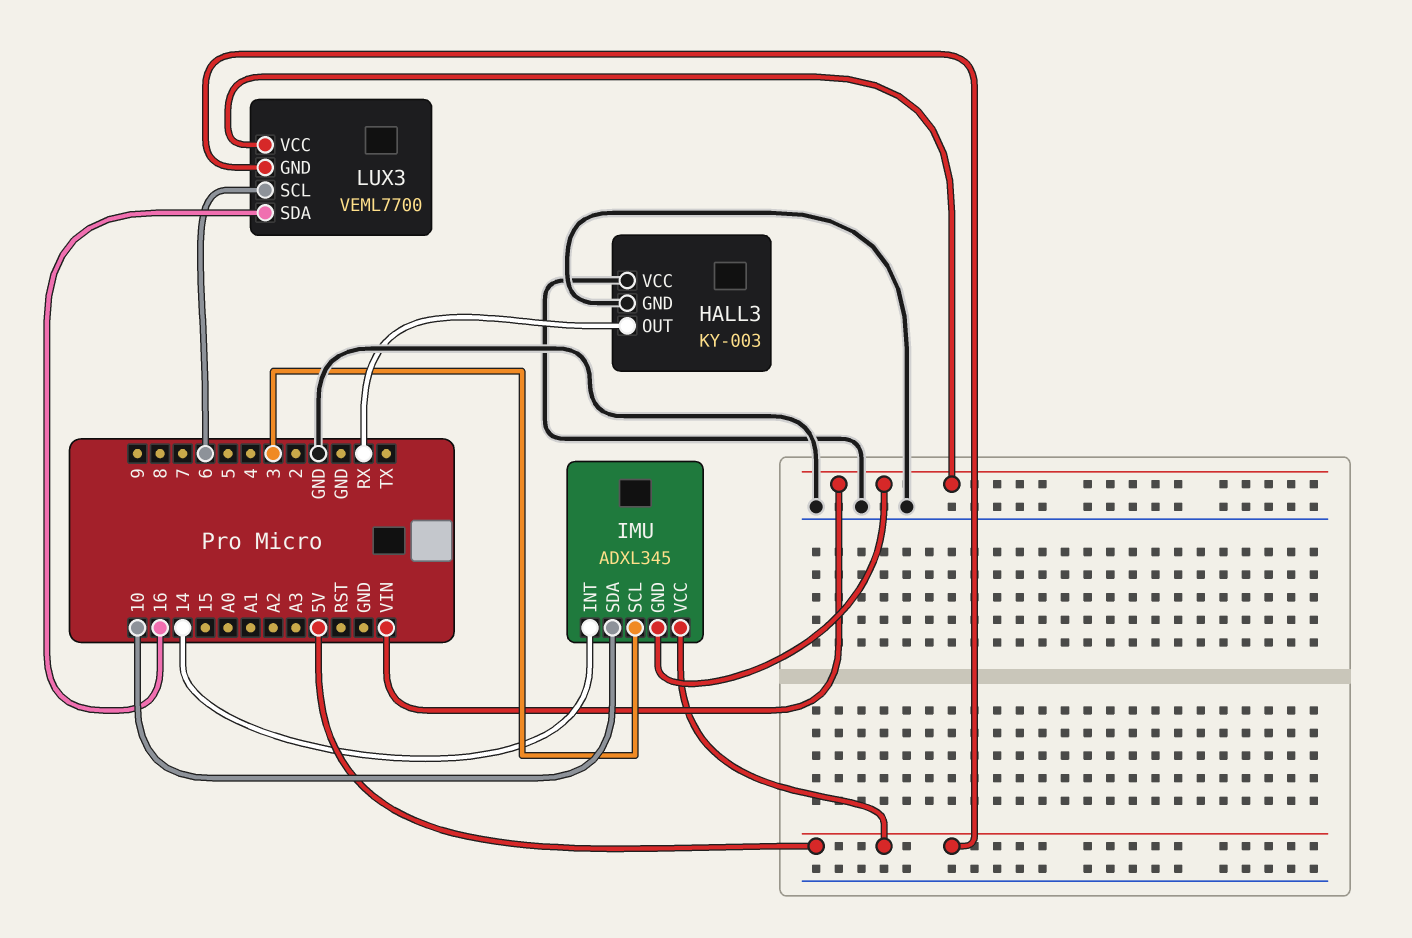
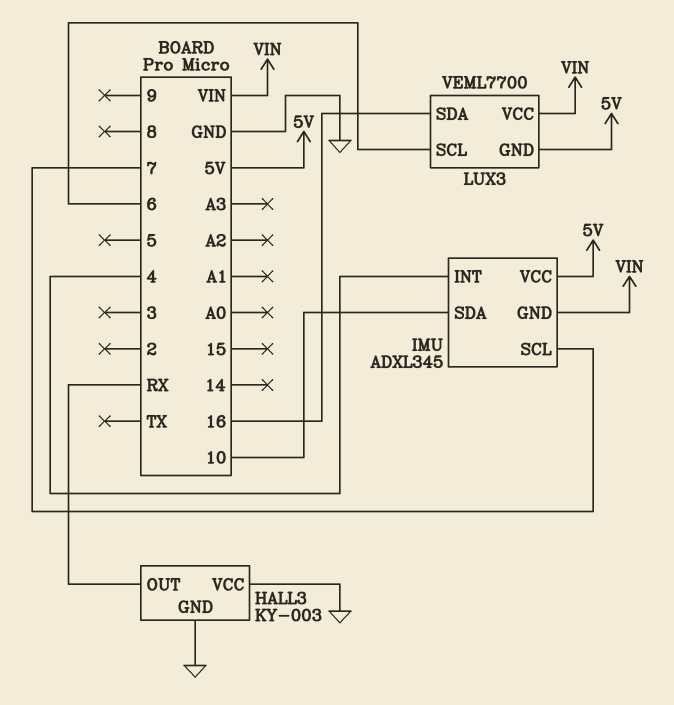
IMU pin INT: 14 -> 4
IMU pin SCL: 3 -> 7

